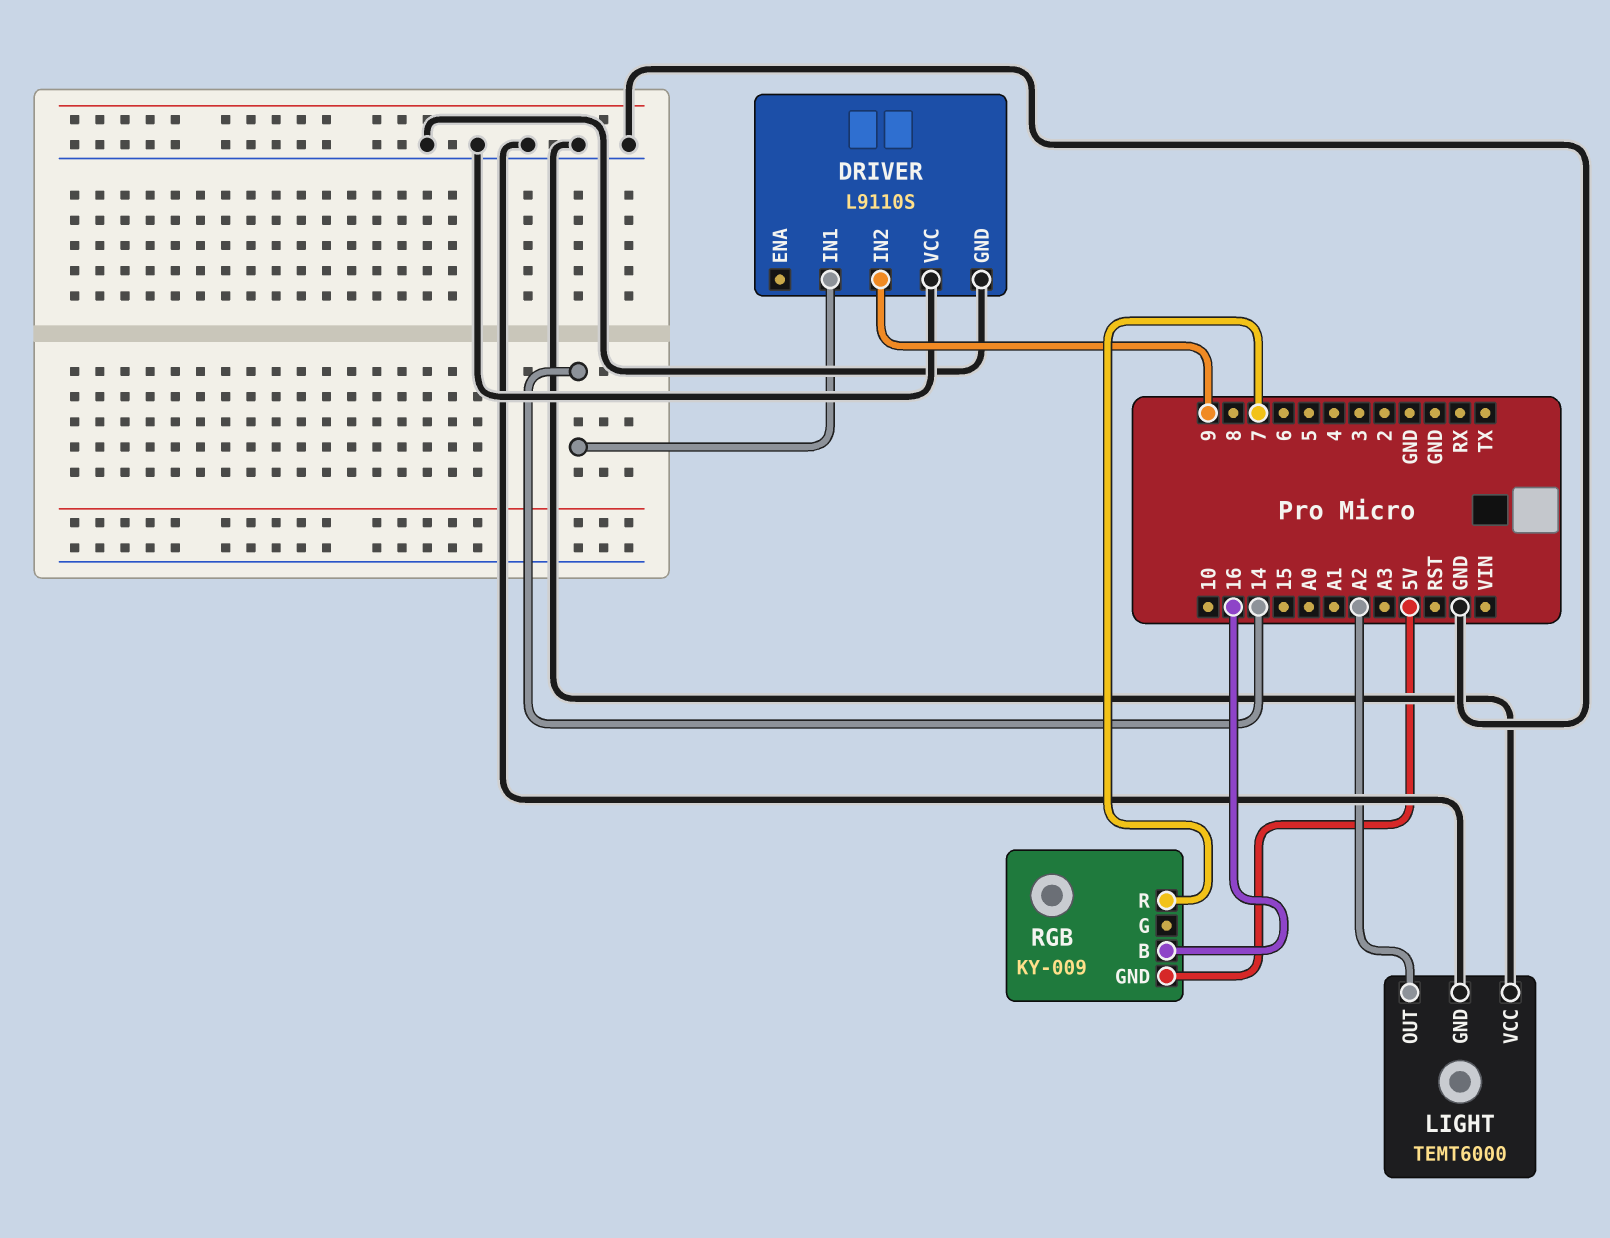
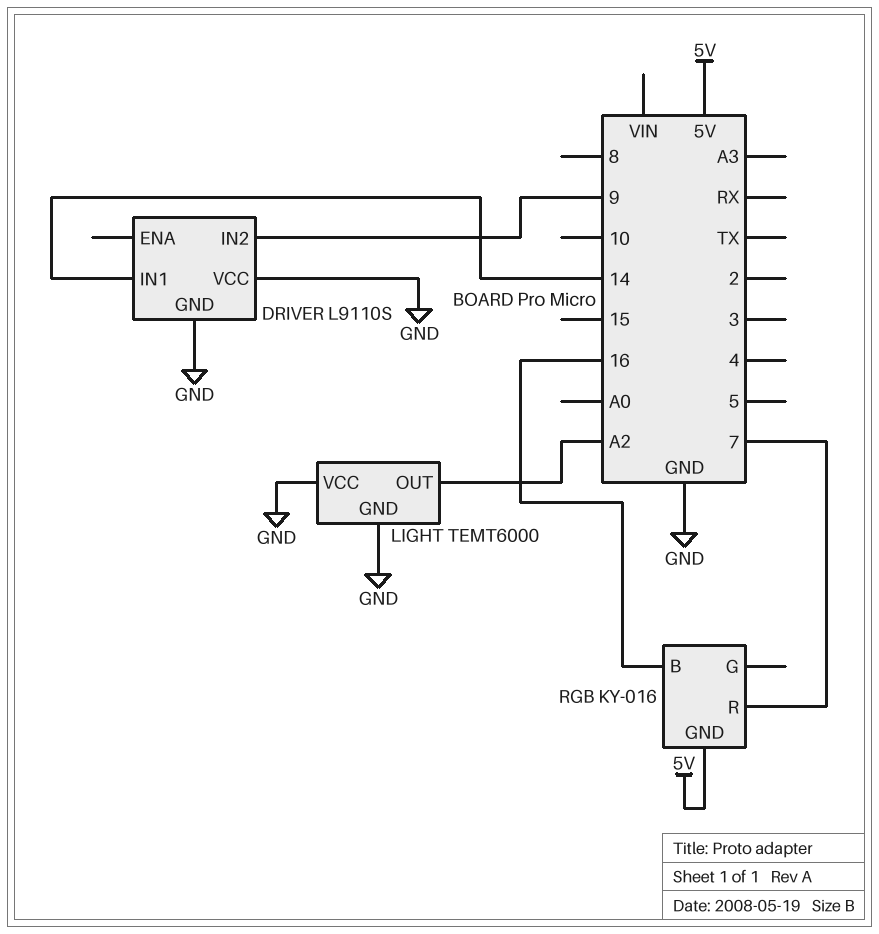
RGB: KY-009 -> KY-016

